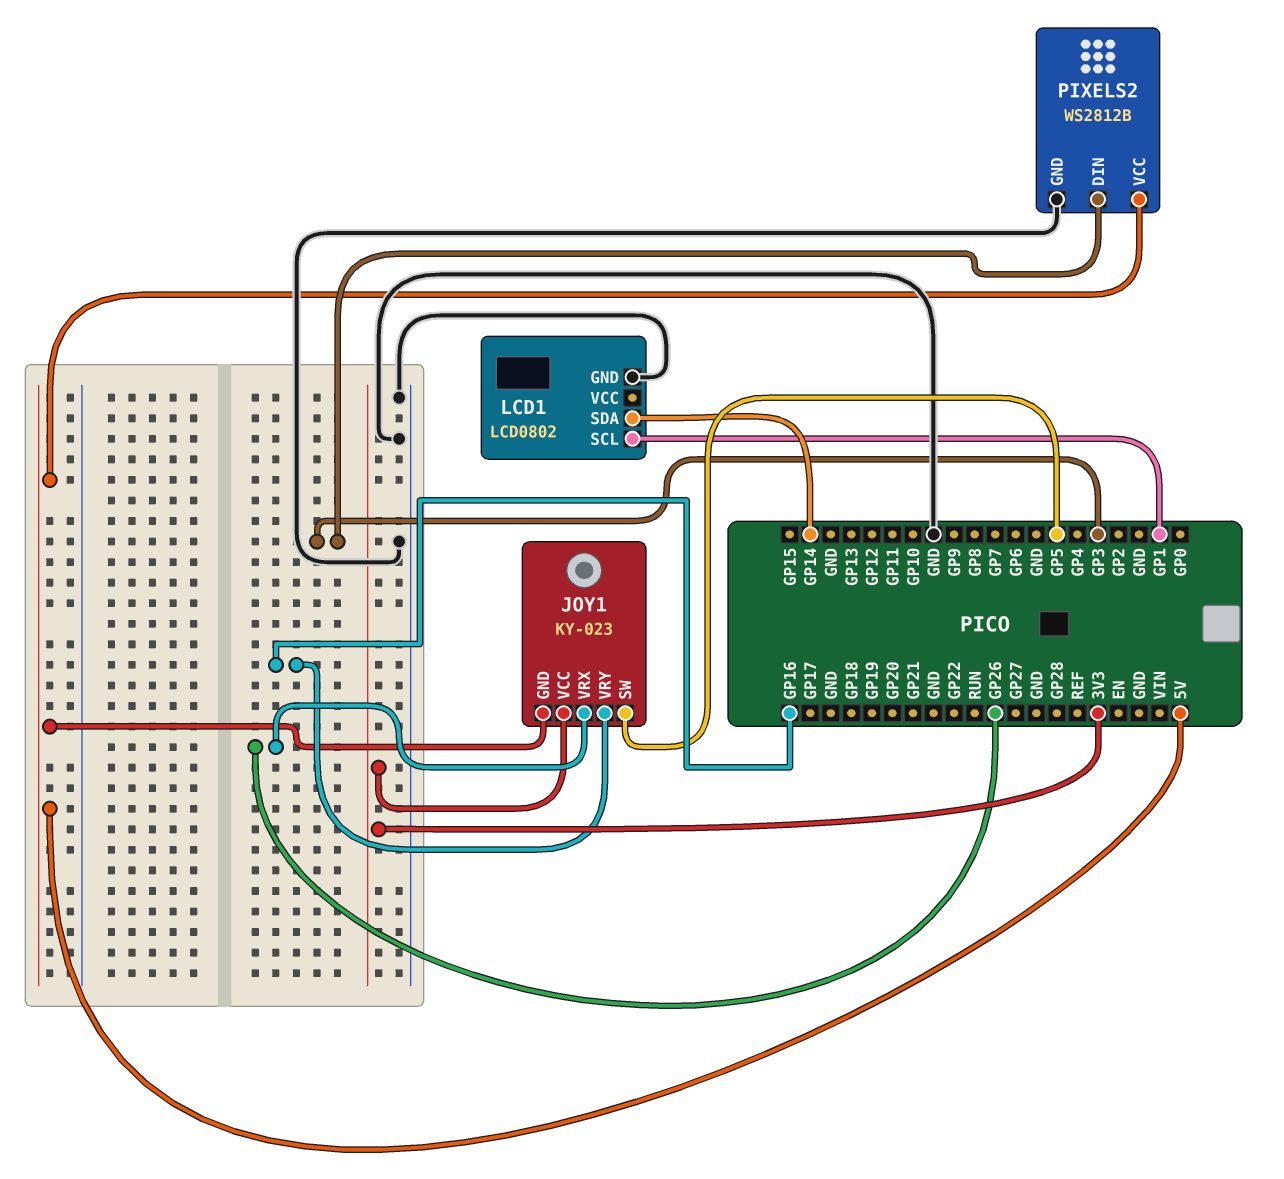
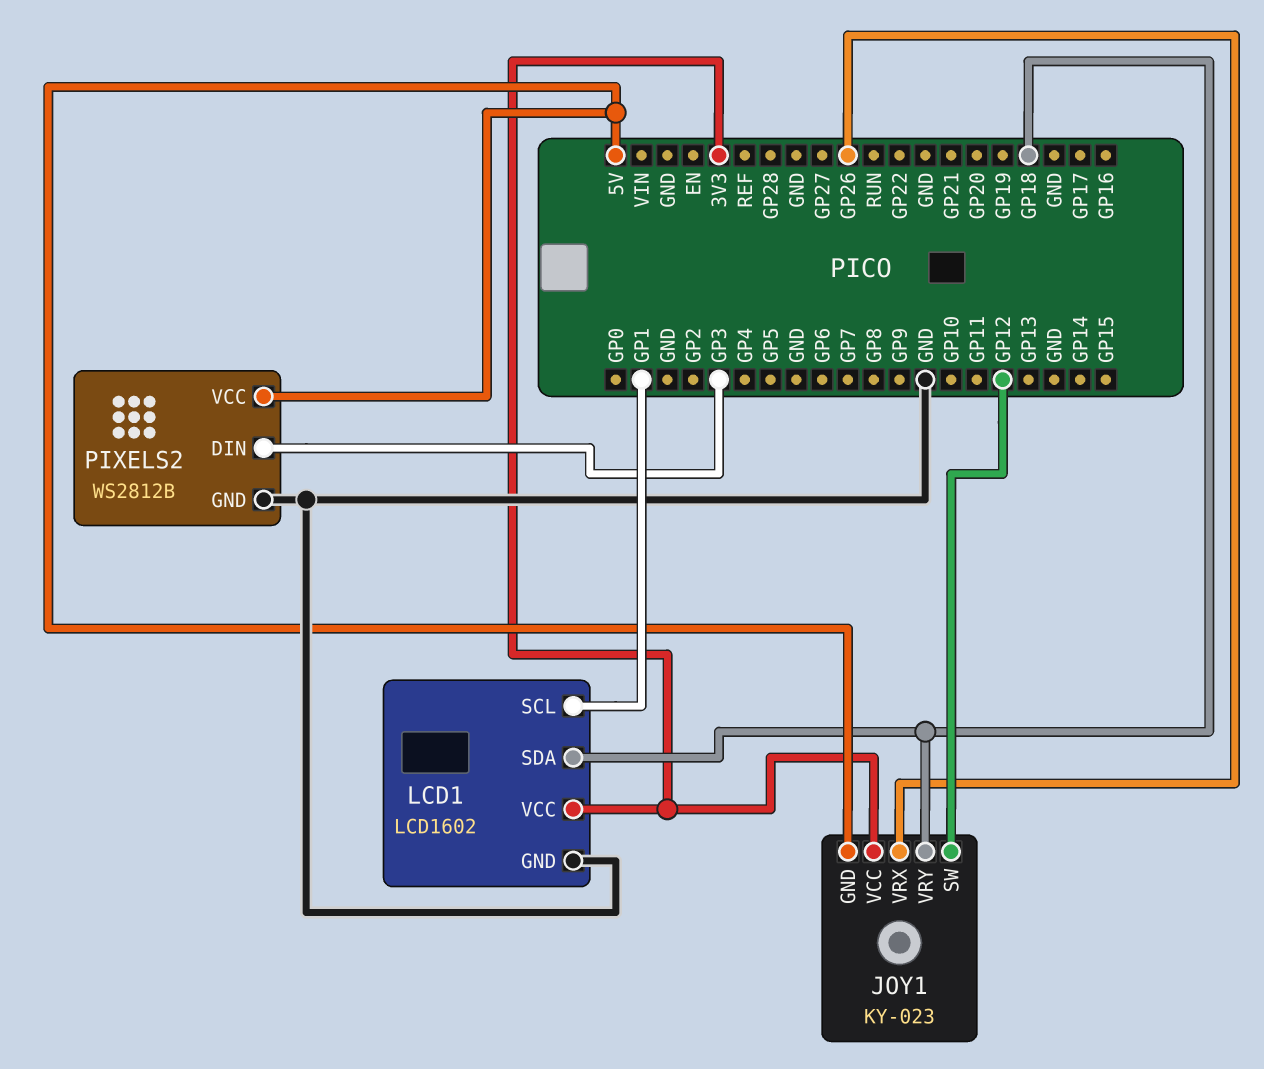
JOY1 pin SW: GP5 -> GP12
JOY1 pin VRY: GP16 -> GP18
LCD1: LCD0802 -> LCD1602
LCD1 pin SDA: GP14 -> GP18
LCD1 pin VCC: none -> 3V3

